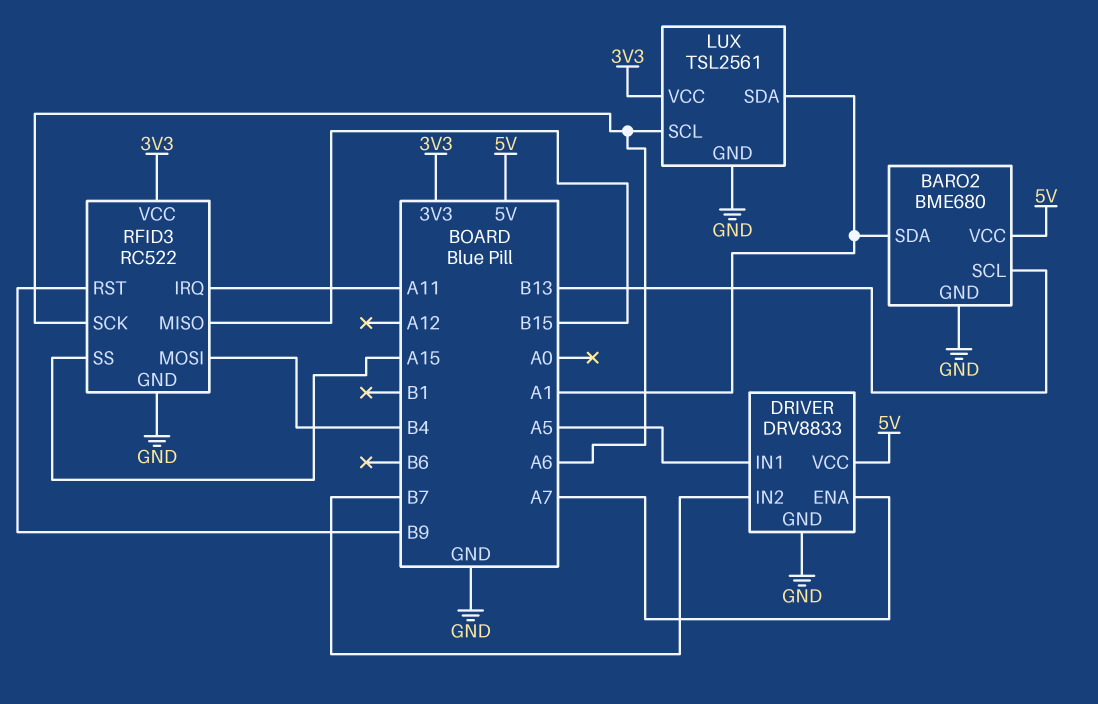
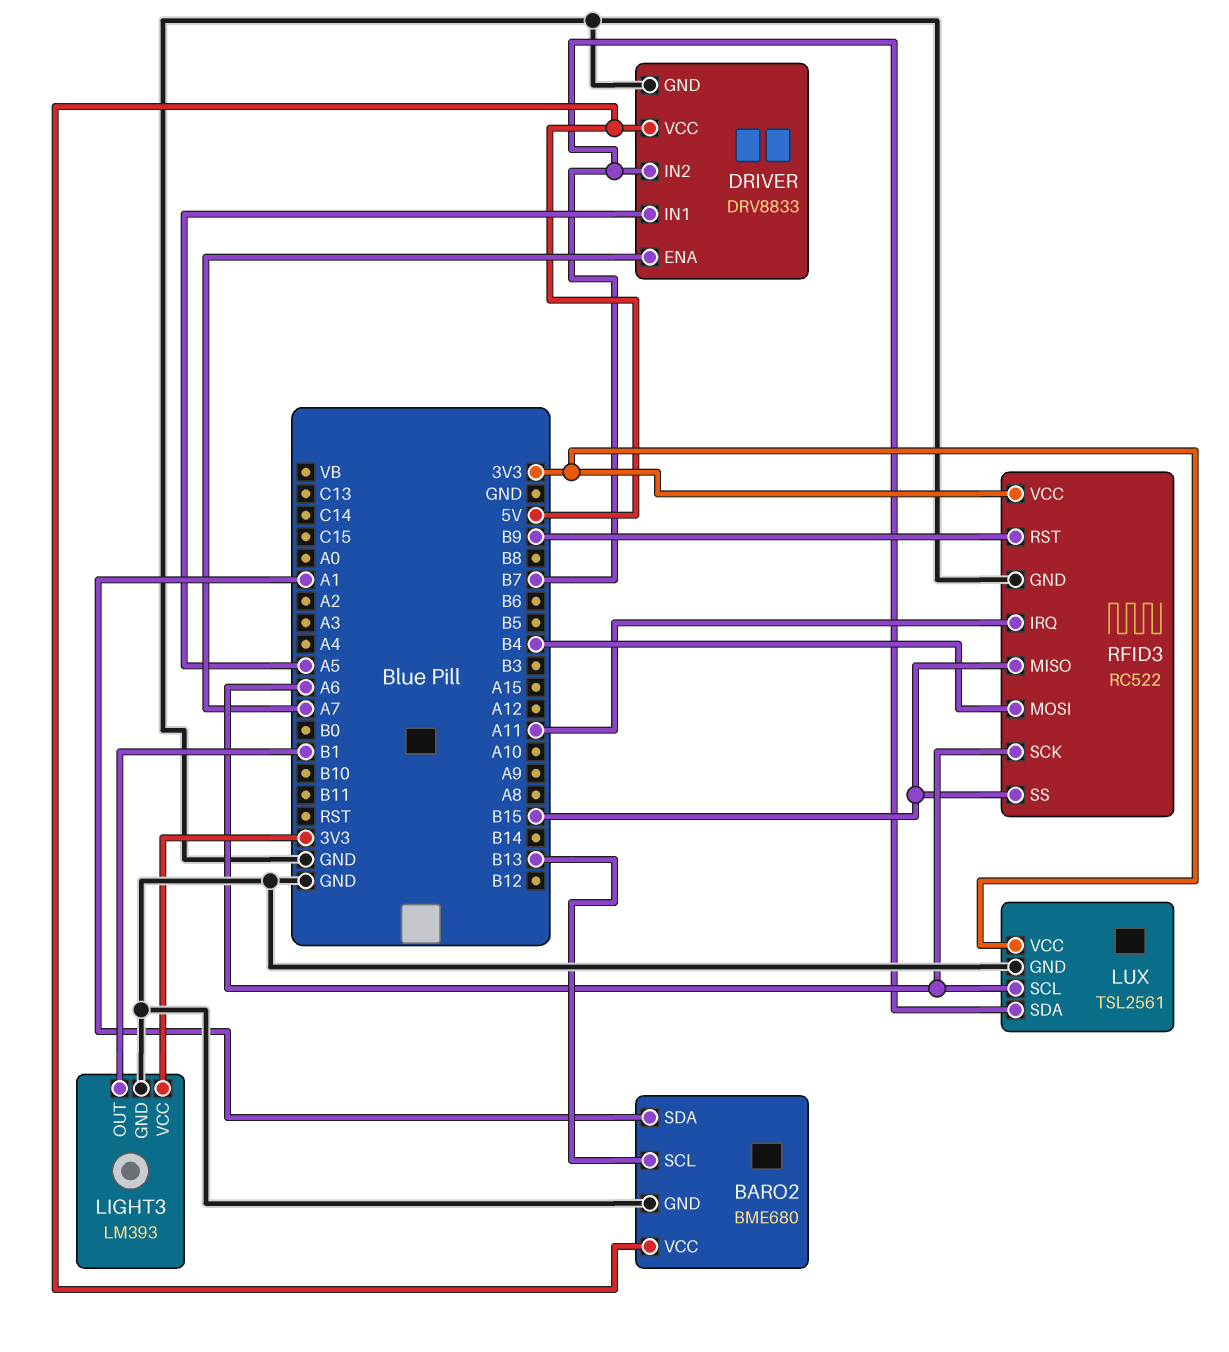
LIGHT3: none -> LM393
LIGHT3 pin GND: none -> GND
LIGHT3 pin OUT: none -> B1
LIGHT3 pin VCC: none -> 3V3
LUX pin SDA: A1 -> B7
RFID3 pin SS: A15 -> B15

